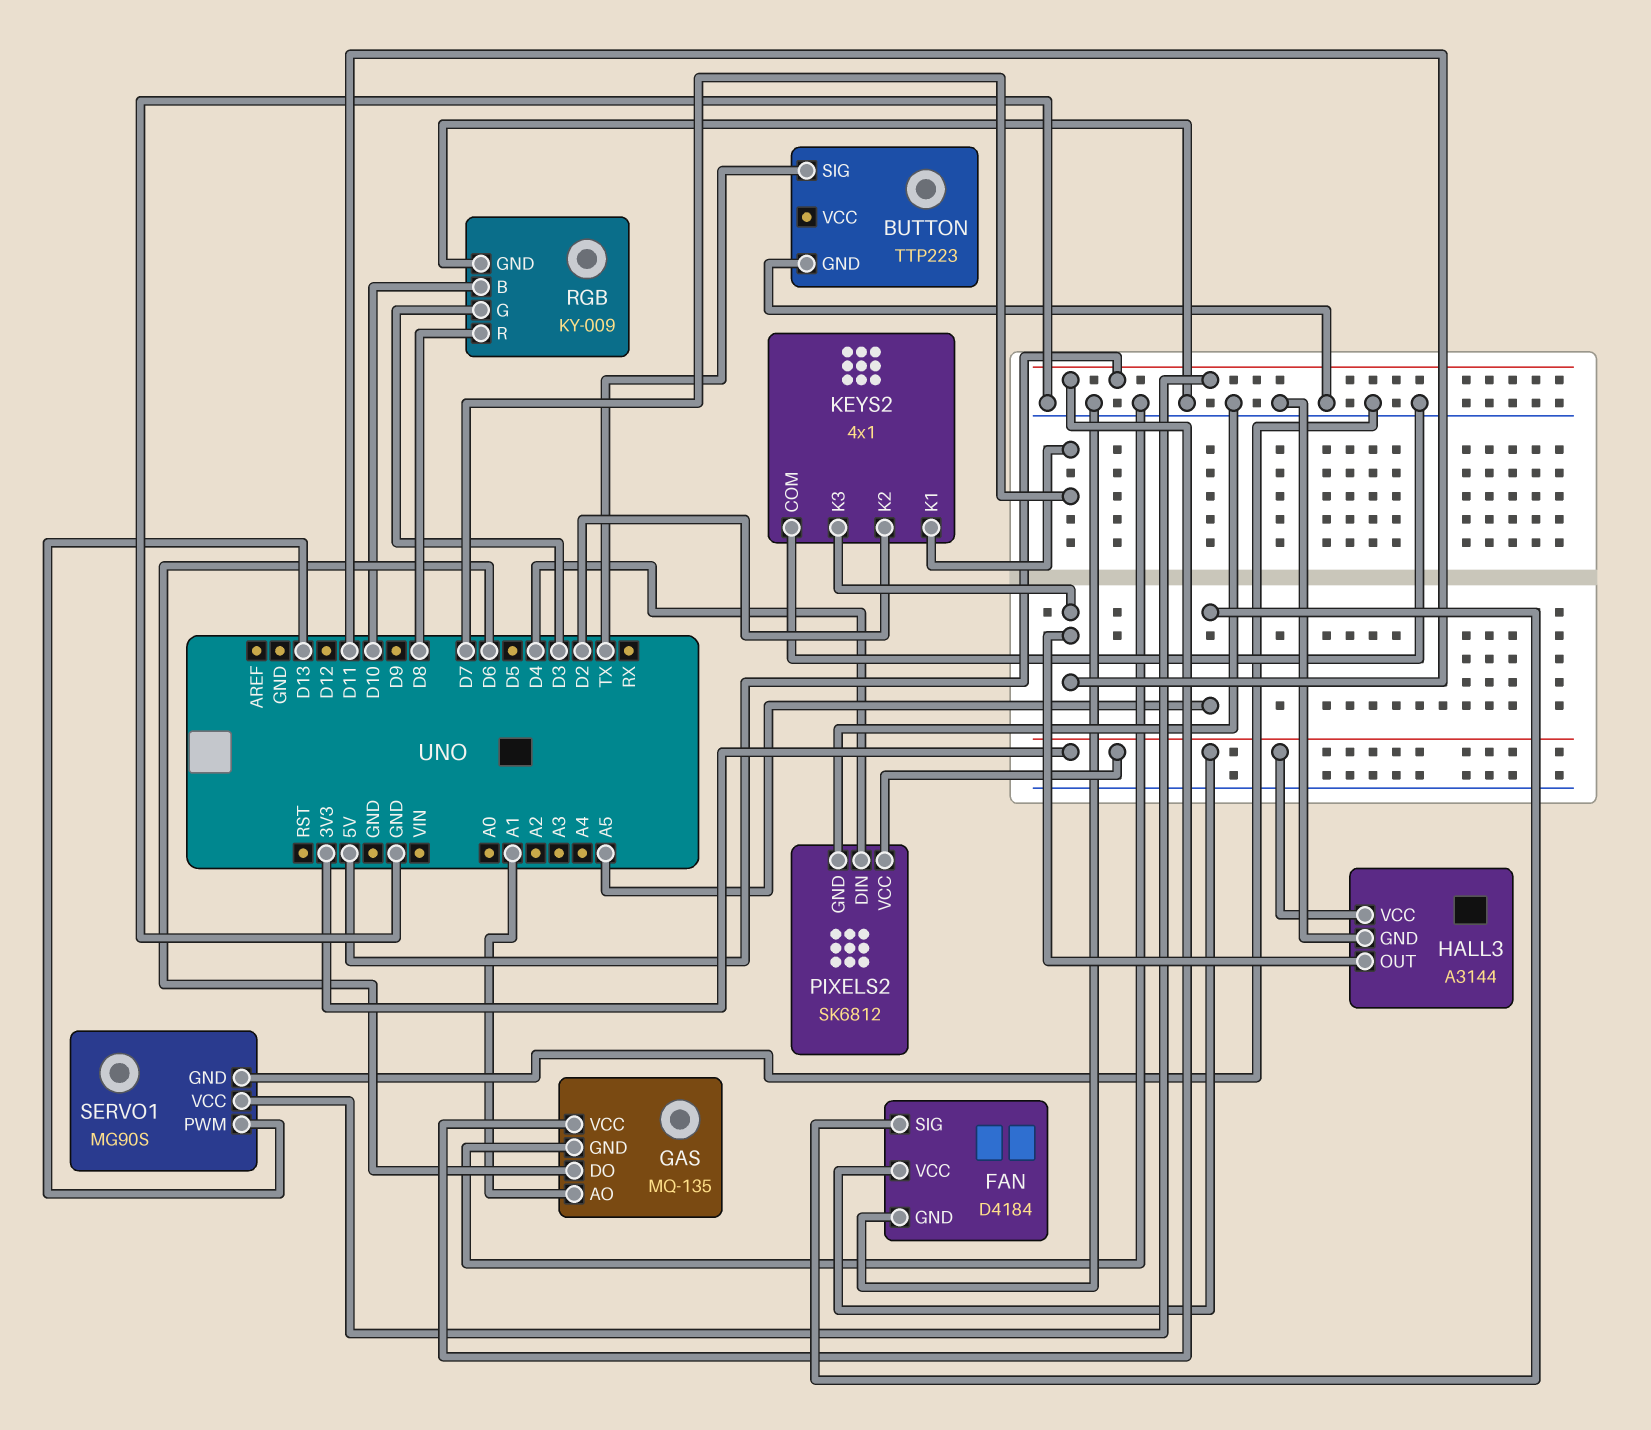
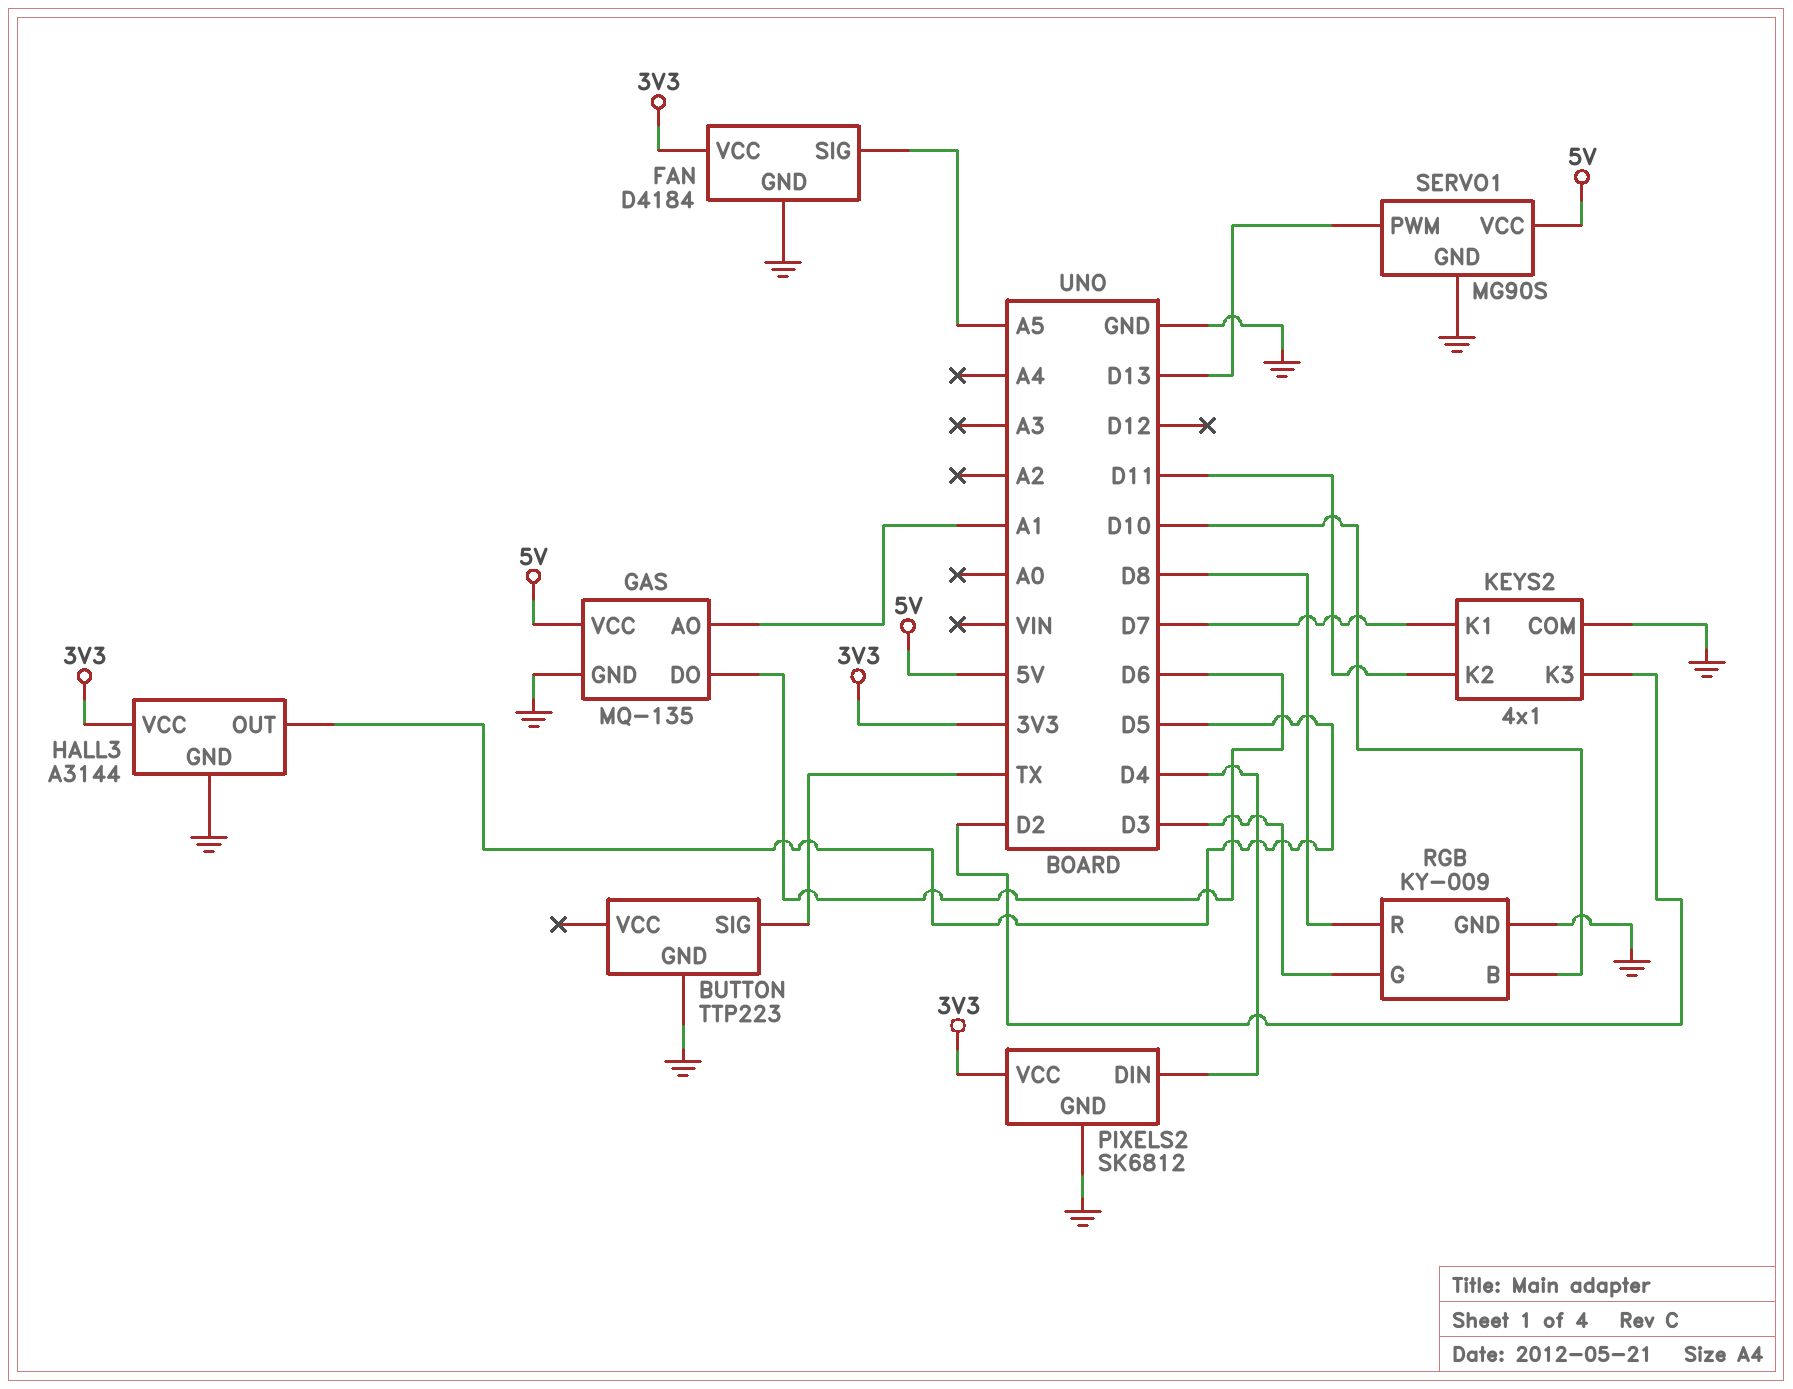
HALL3 pin OUT: D11 -> D5
KEYS2 pin K2: D2 -> D11
KEYS2 pin K3: D11 -> D2

